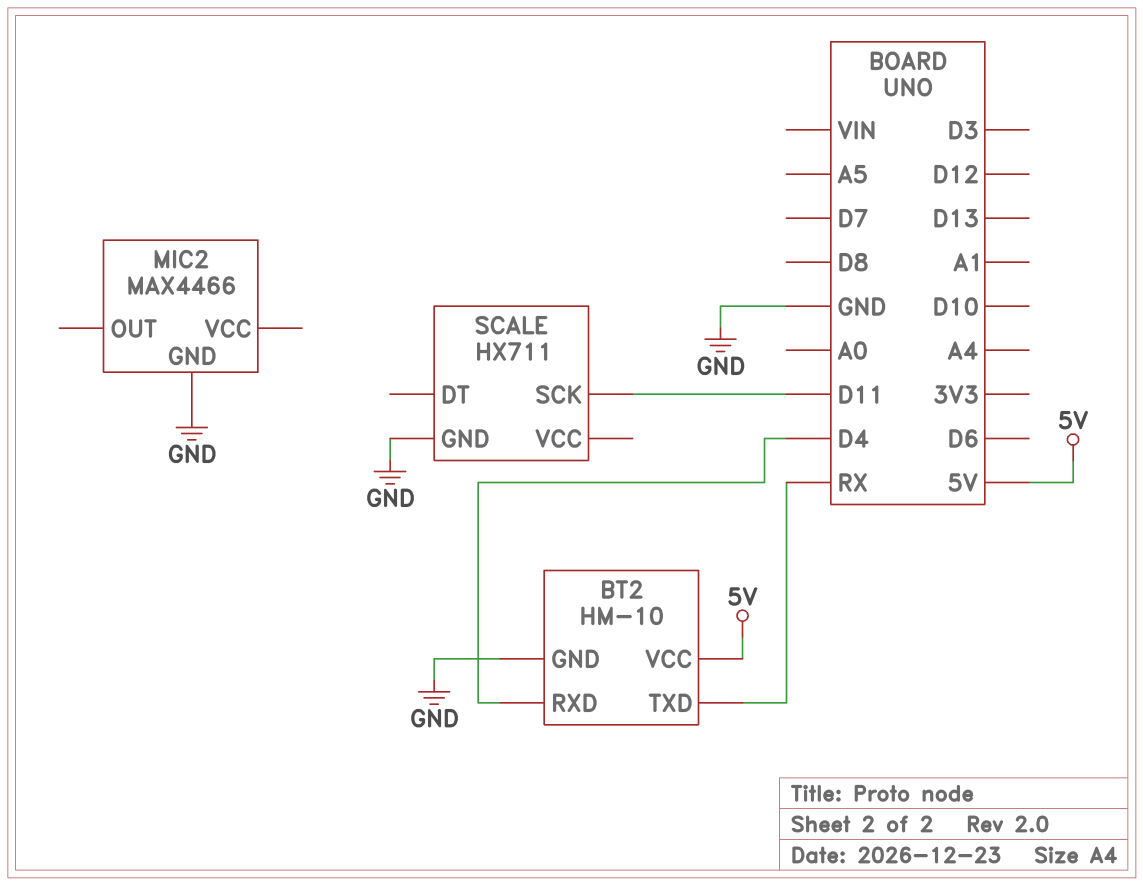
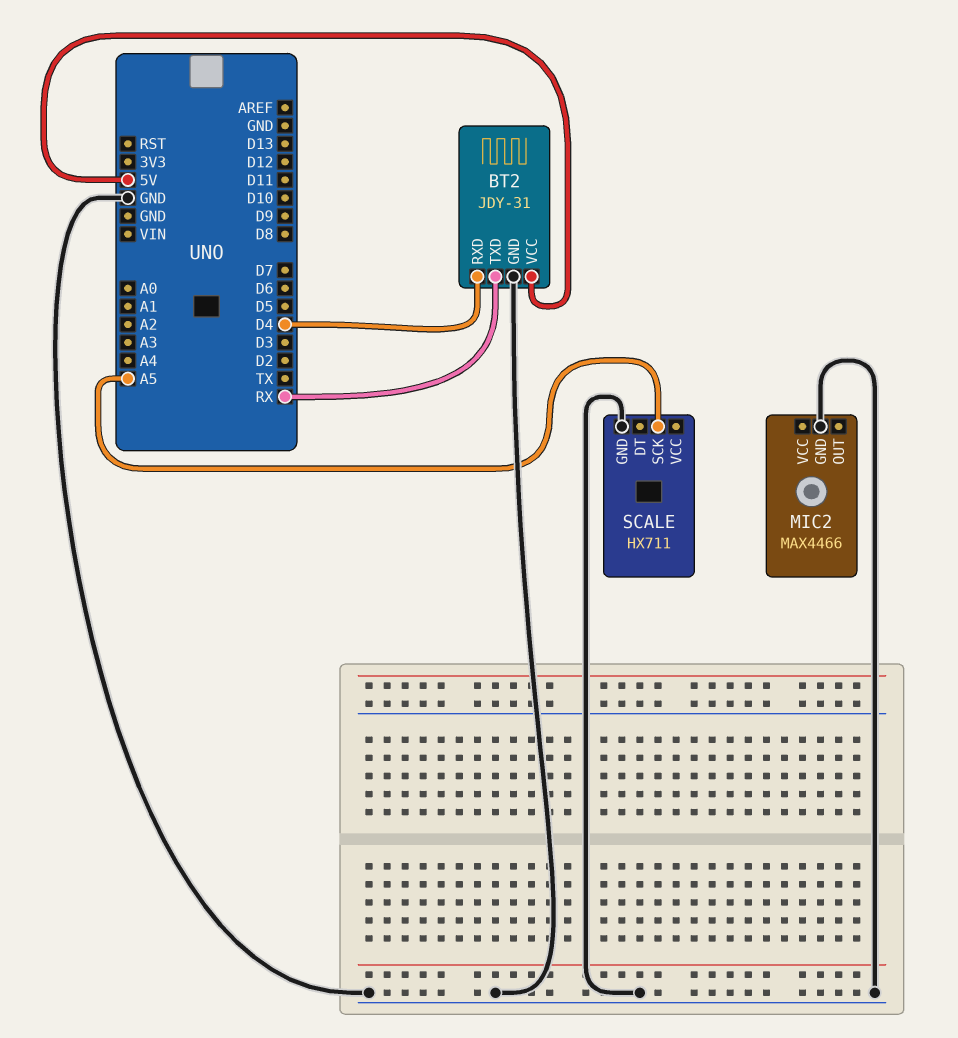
BT2: HM-10 -> JDY-31
SCALE pin SCK: D11 -> A5

